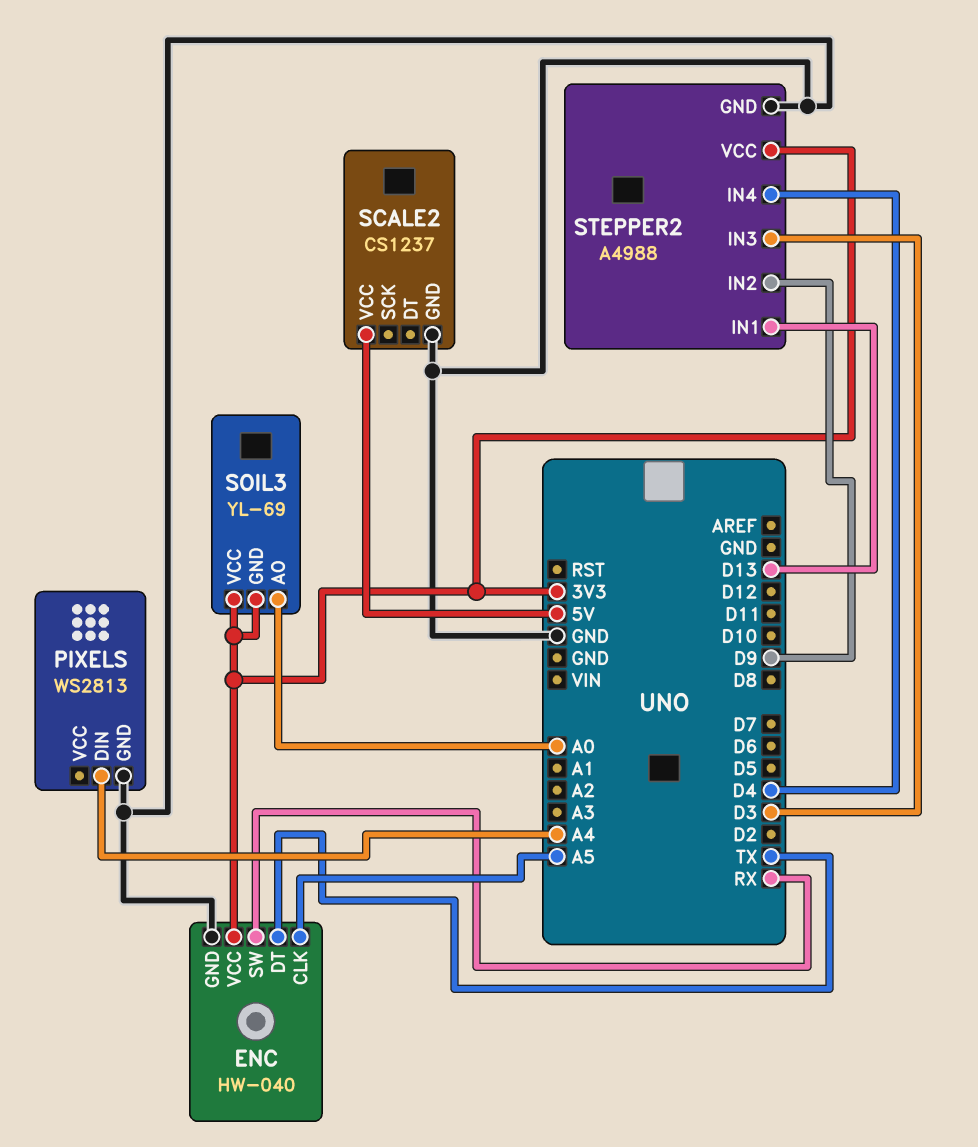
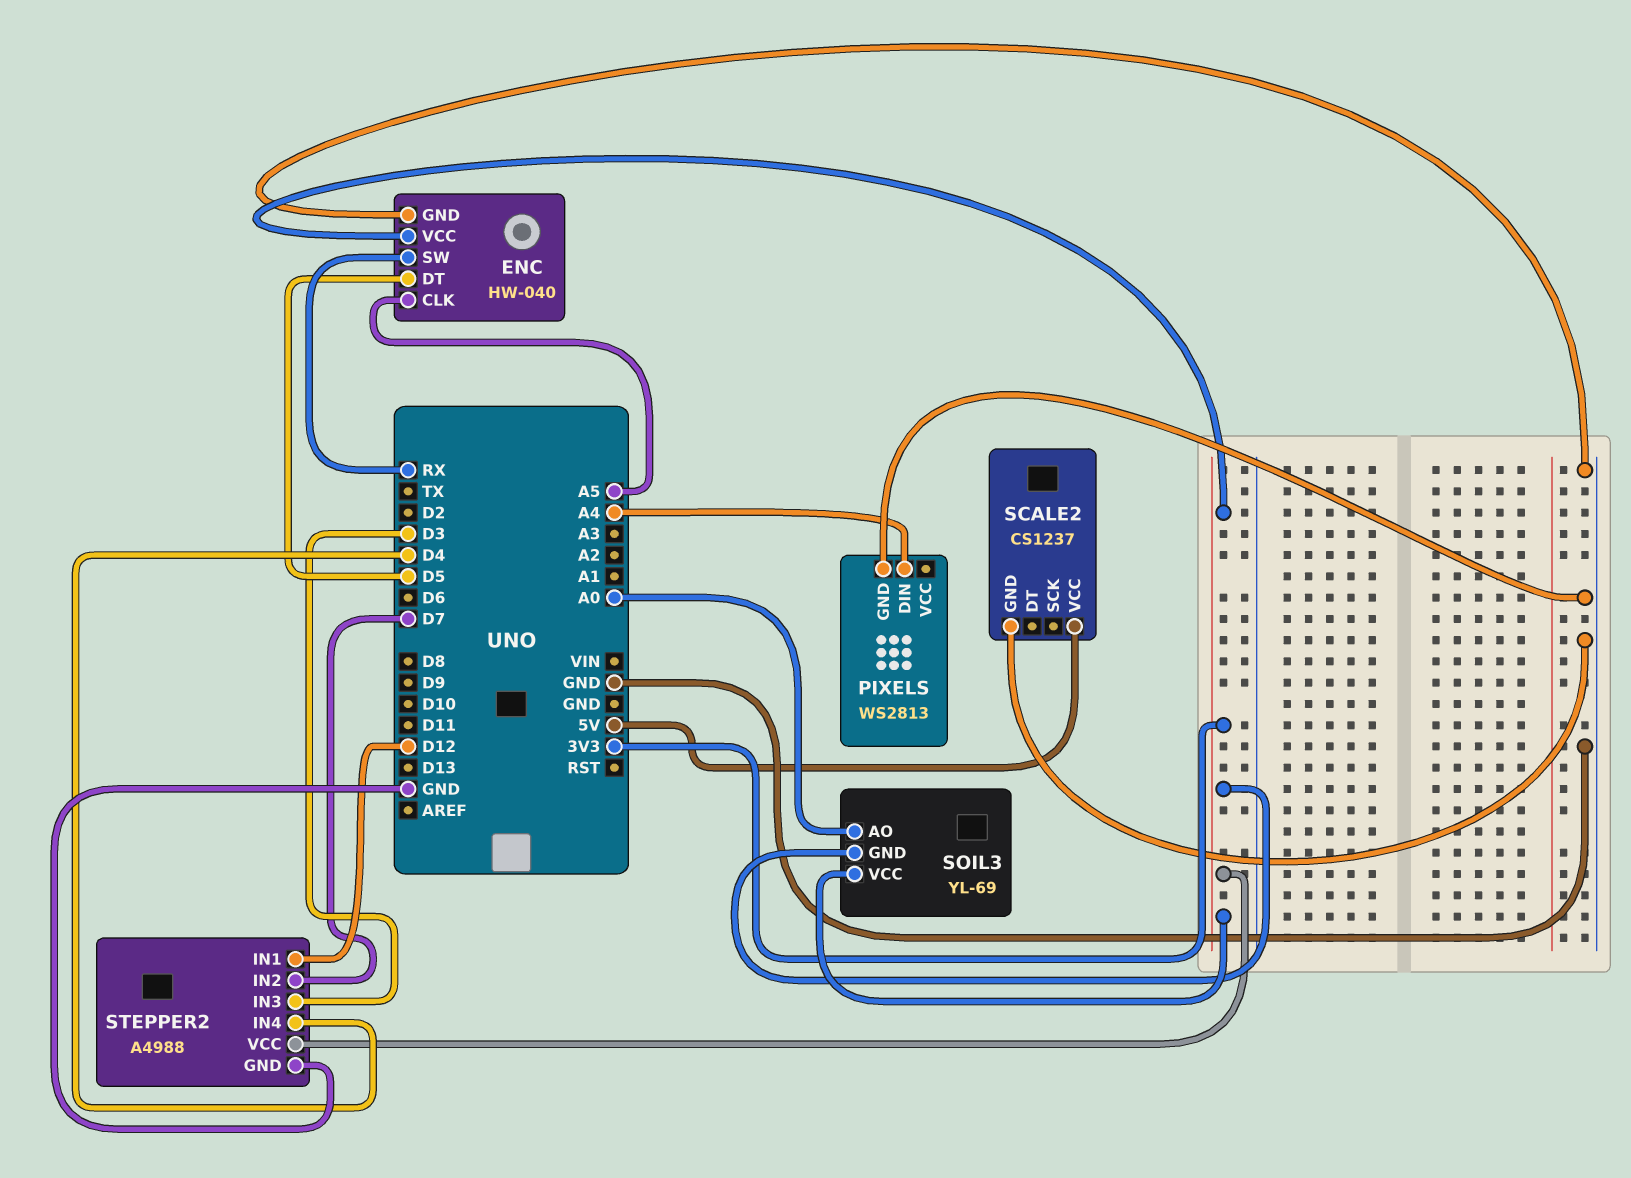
ENC pin DT: TX -> D5
STEPPER2 pin IN1: D13 -> D12
STEPPER2 pin IN2: D9 -> D7

